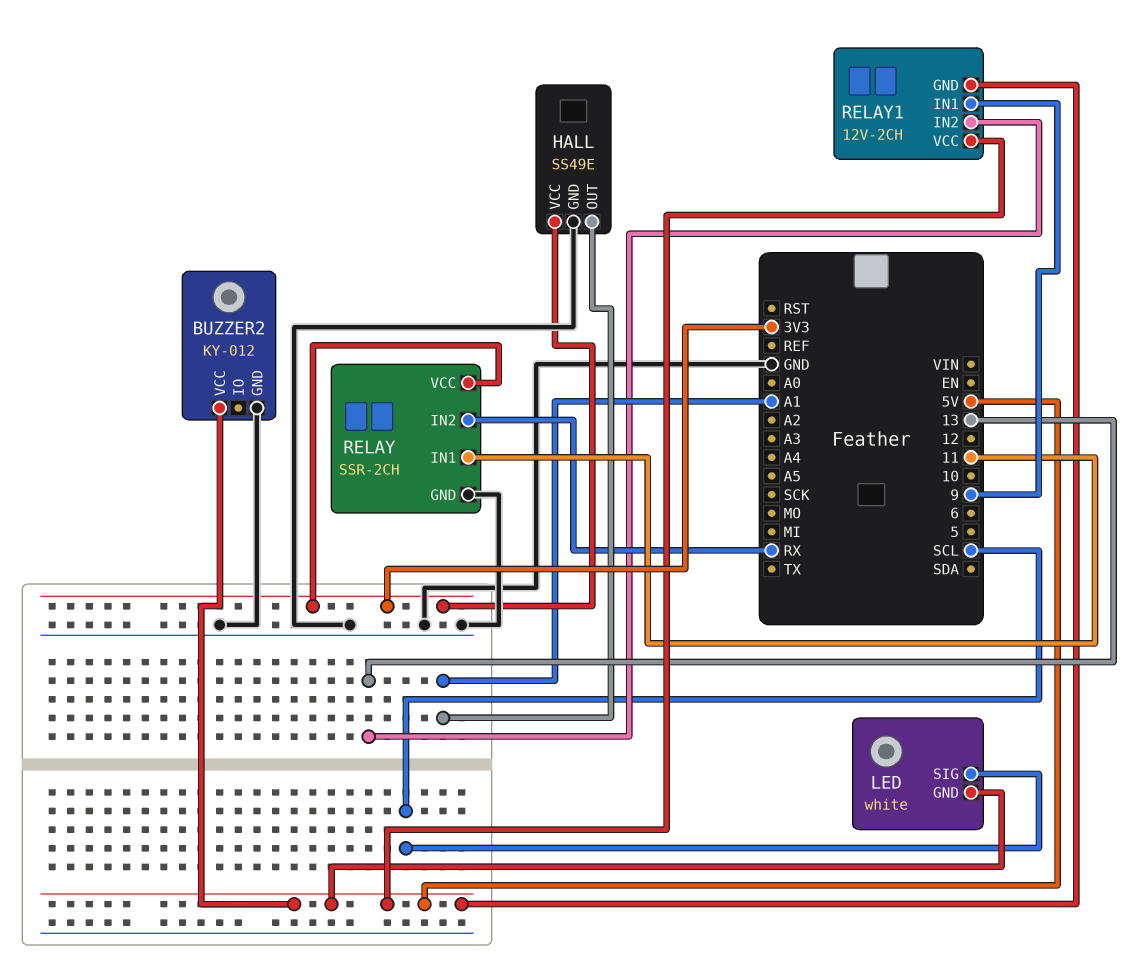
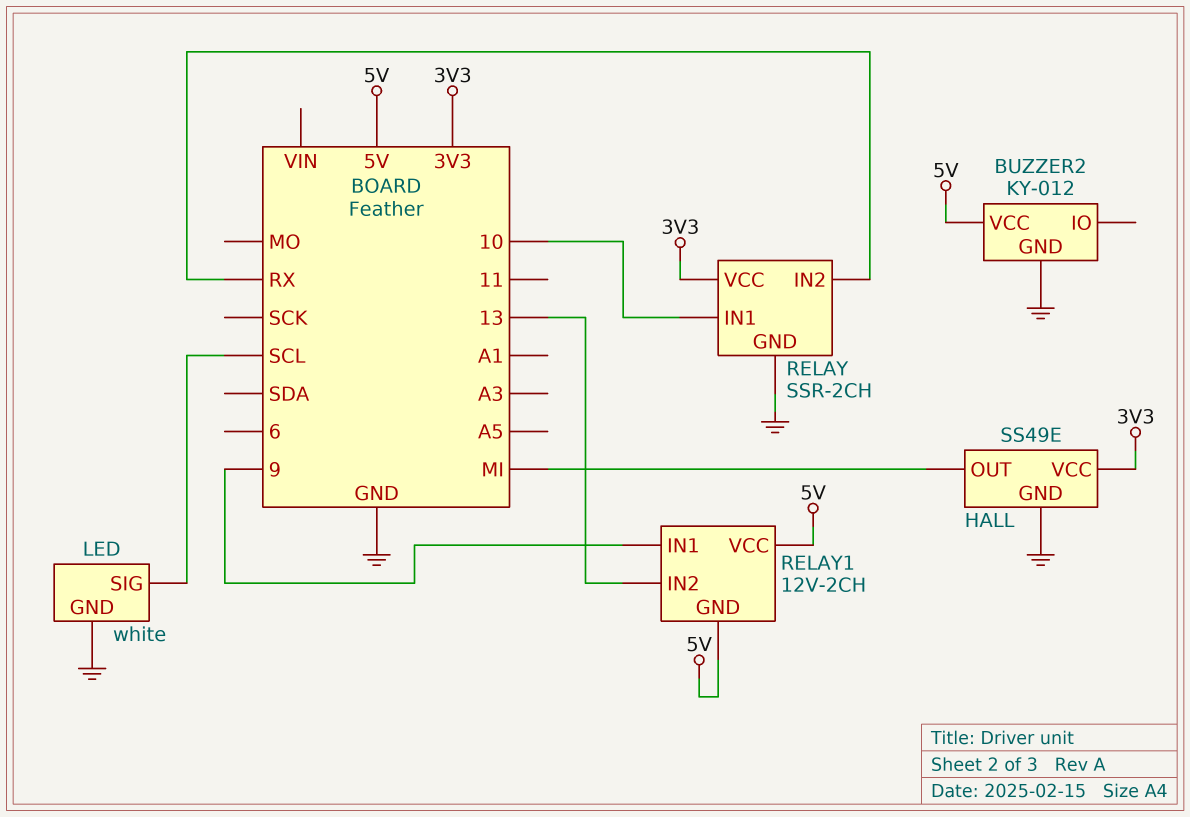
HALL pin OUT: A1 -> MI
LED pin GND: 5V -> GND
RELAY pin IN1: 11 -> 10

